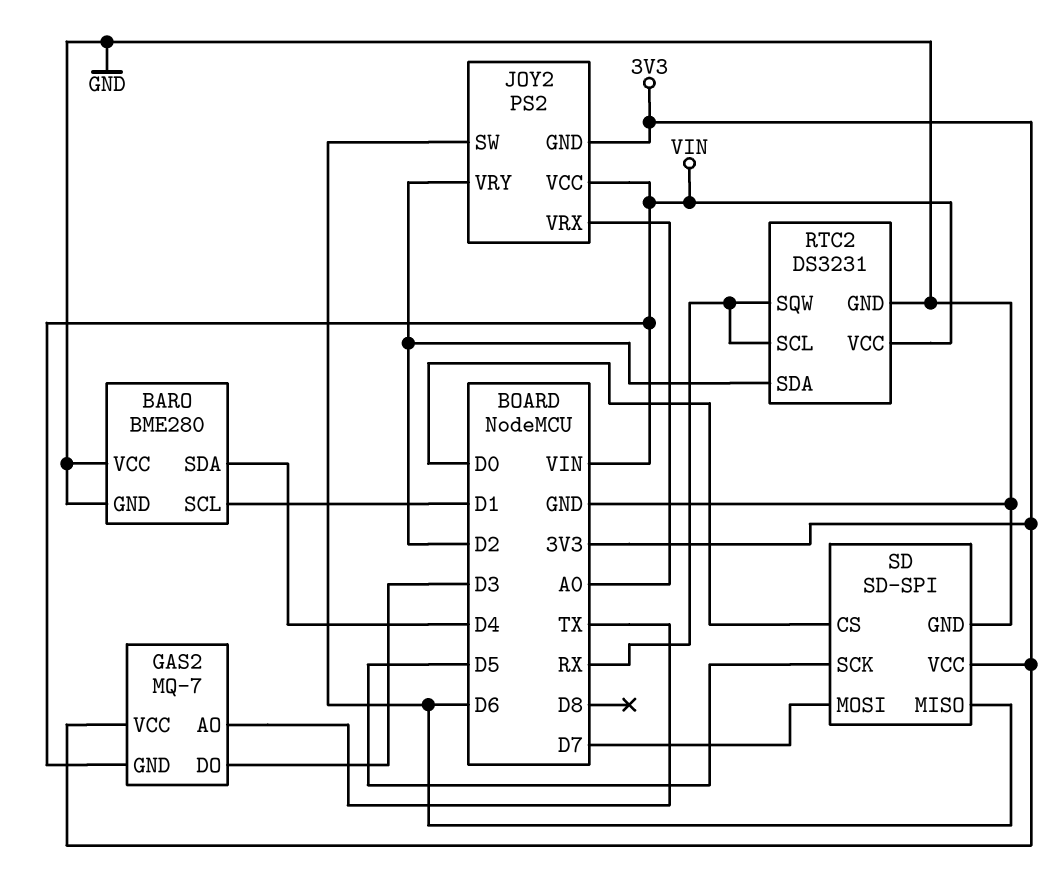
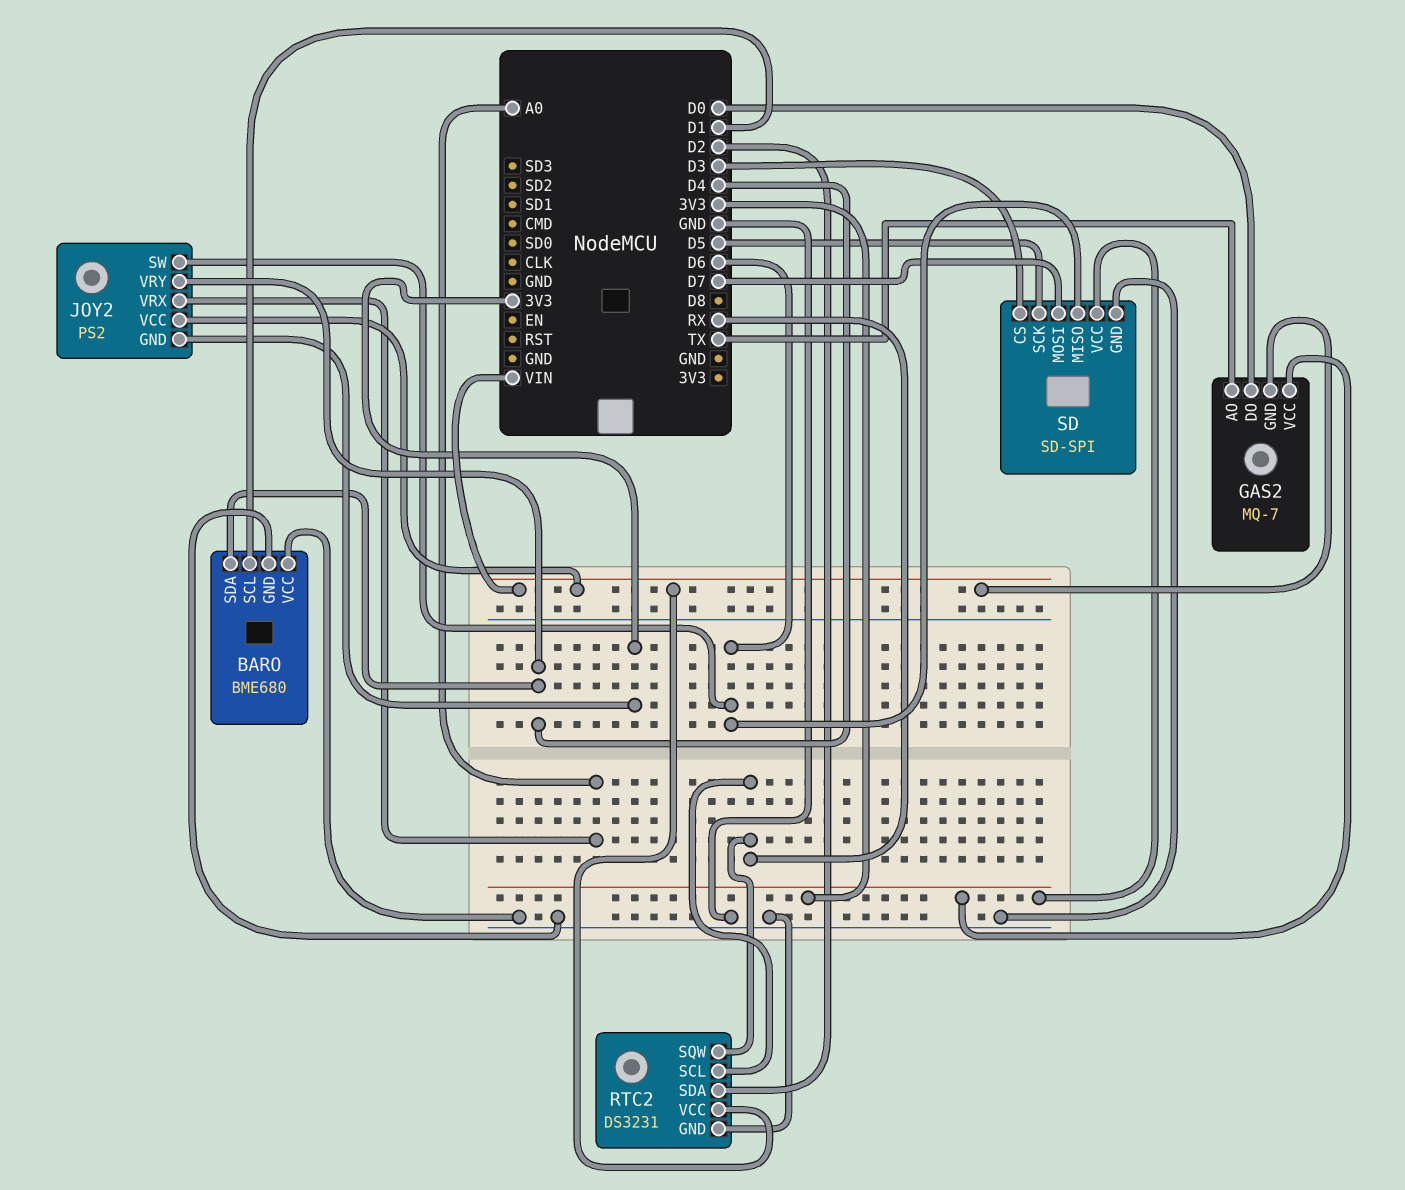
BARO: BME280 -> BME680
GAS2 pin DO: D3 -> D0
JOY2 pin VRY: D2 -> D4
SD pin CS: D0 -> D3

